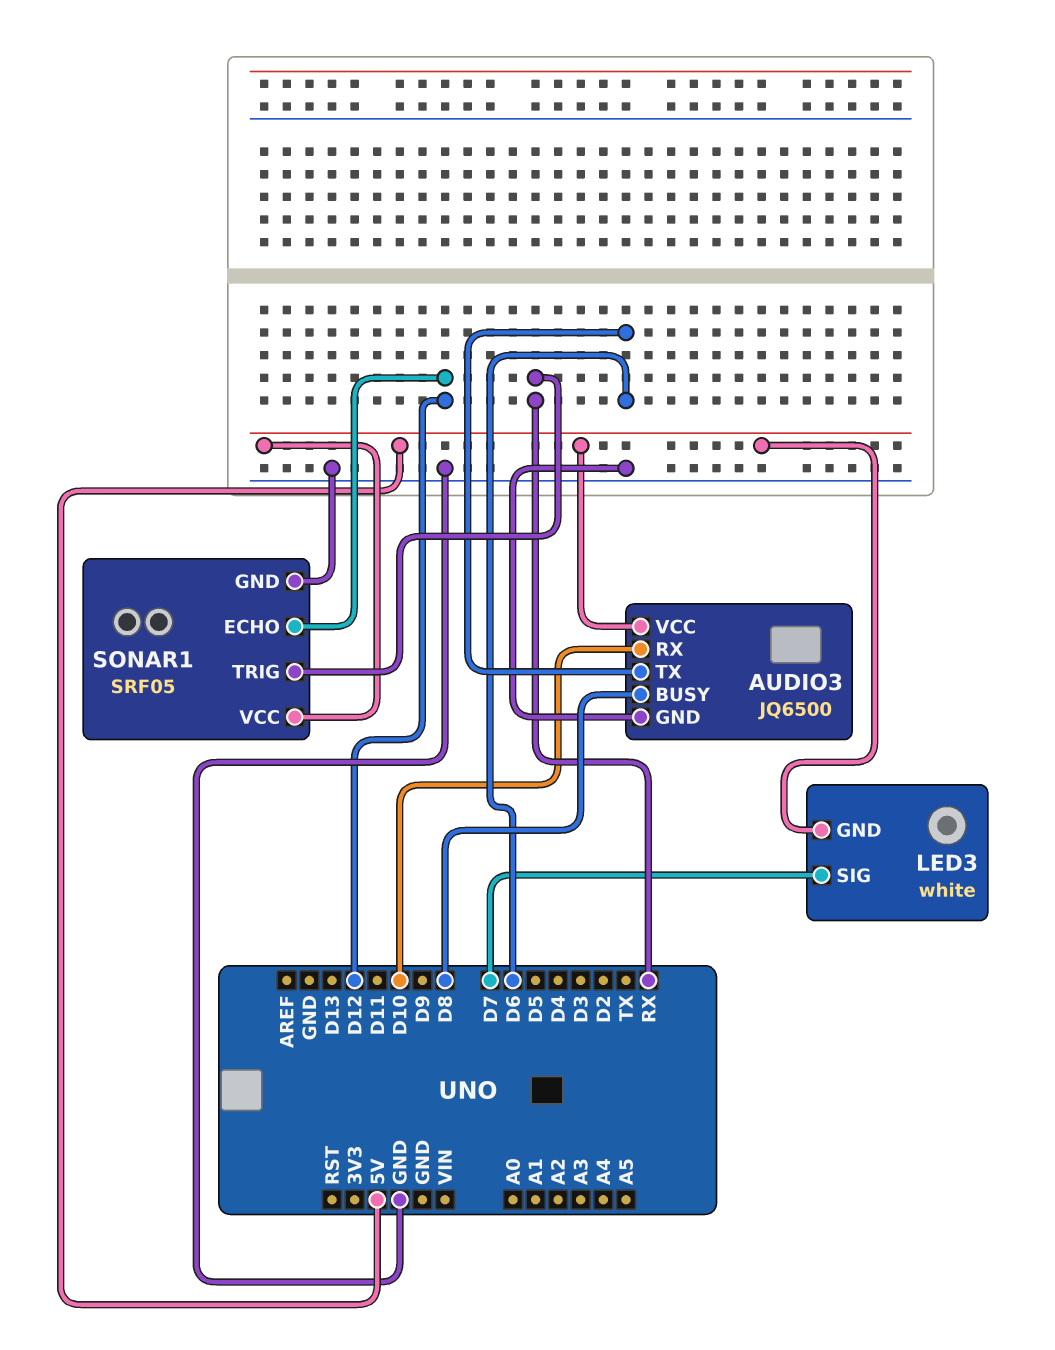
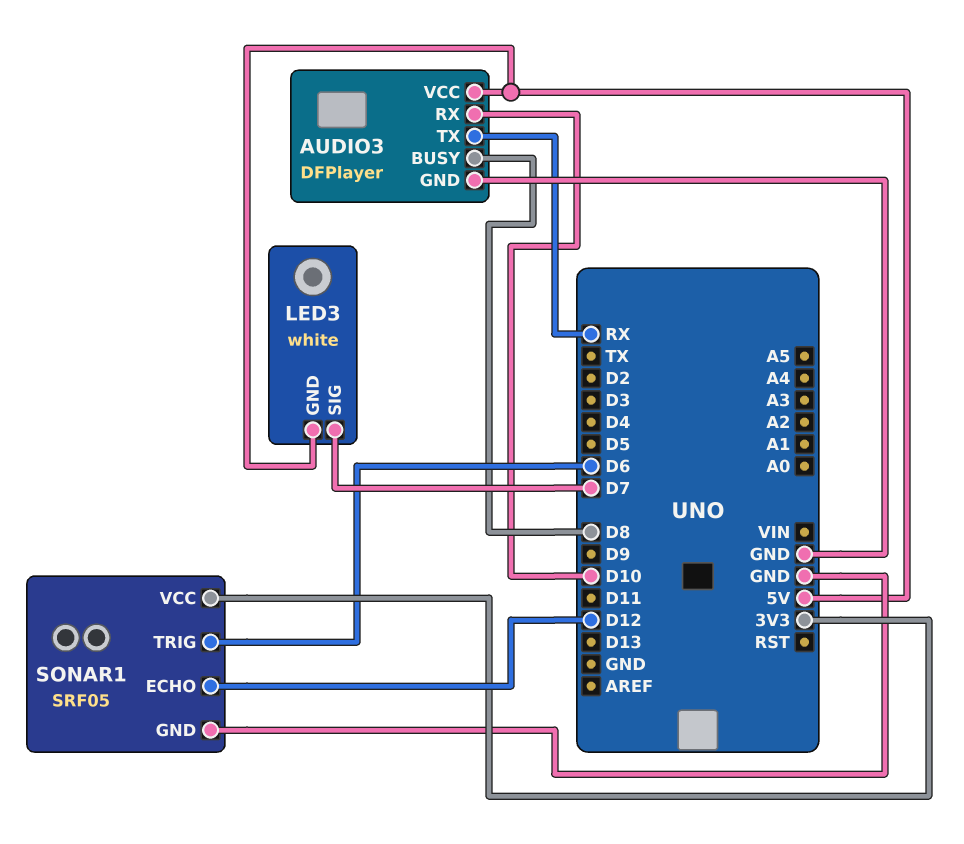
AUDIO3: JQ6500 -> DFPlayer
AUDIO3 pin TX: D6 -> RX
SONAR1 pin TRIG: RX -> D6
SONAR1 pin VCC: 5V -> 3V3

